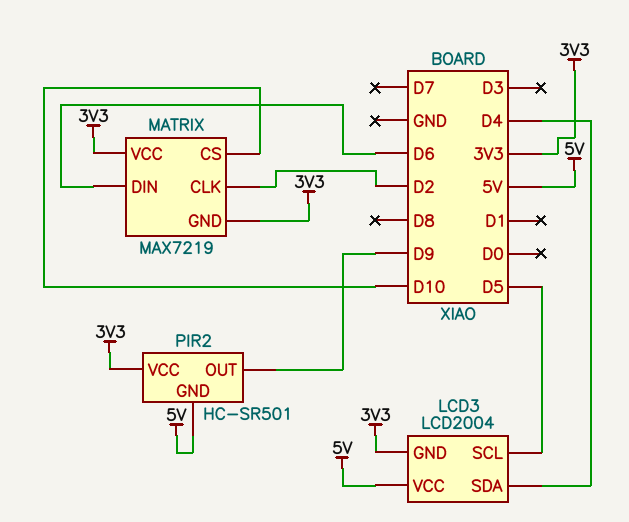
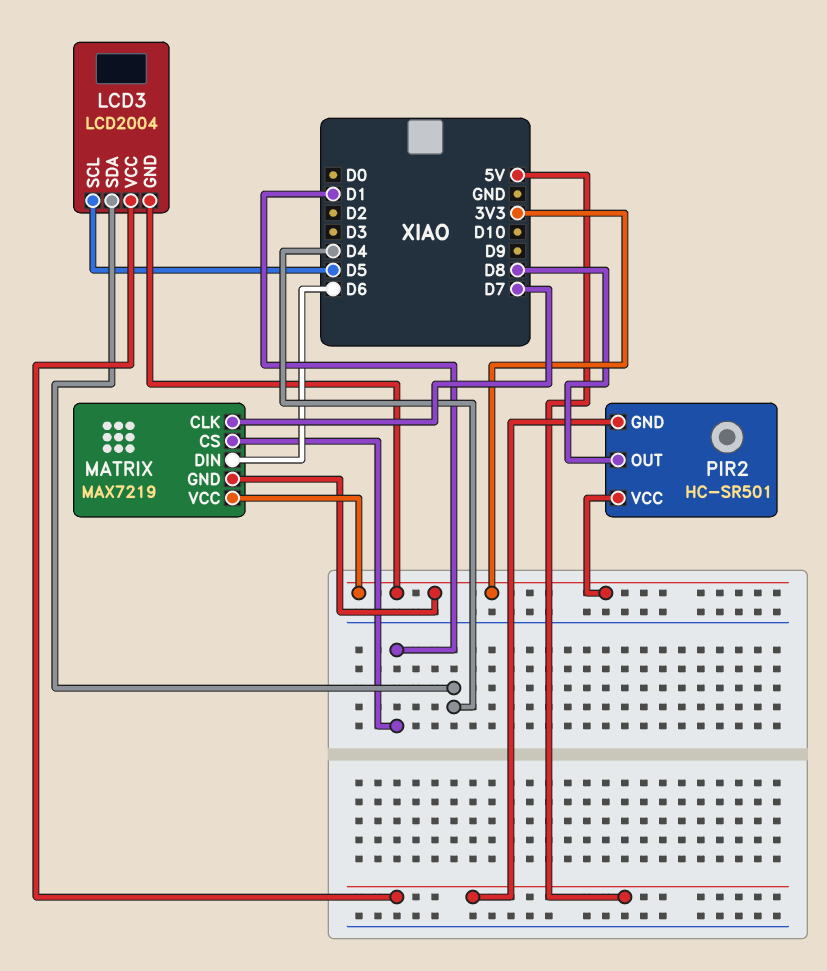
MATRIX pin CLK: D2 -> D7
MATRIX pin CS: D10 -> D1
PIR2 pin OUT: D9 -> D8

